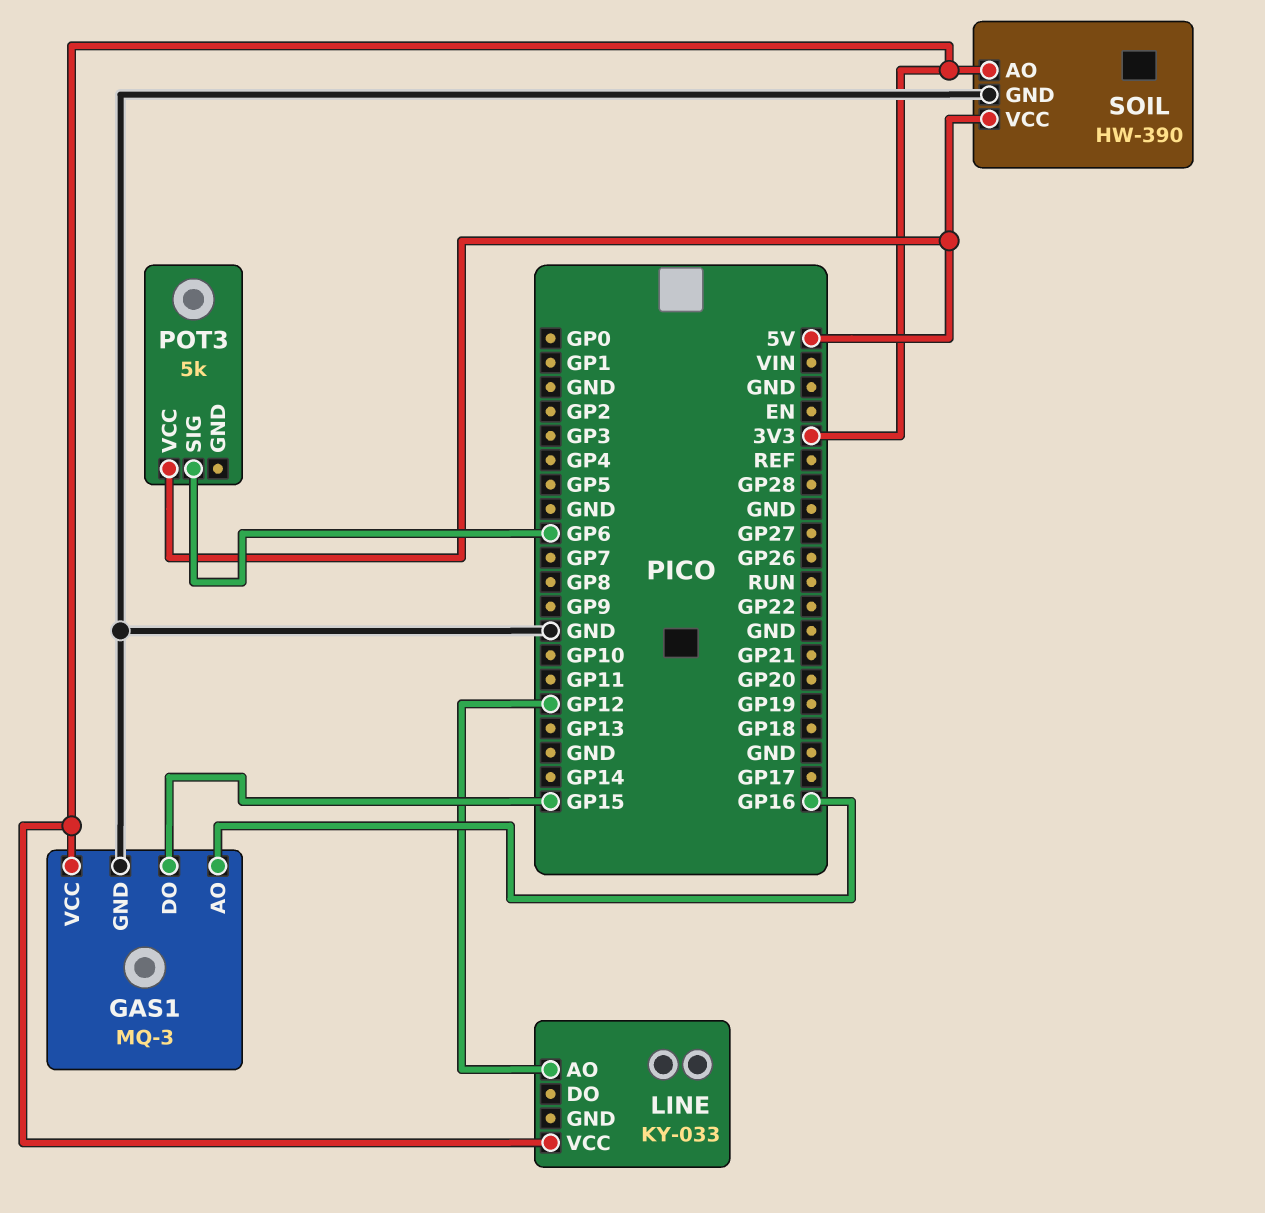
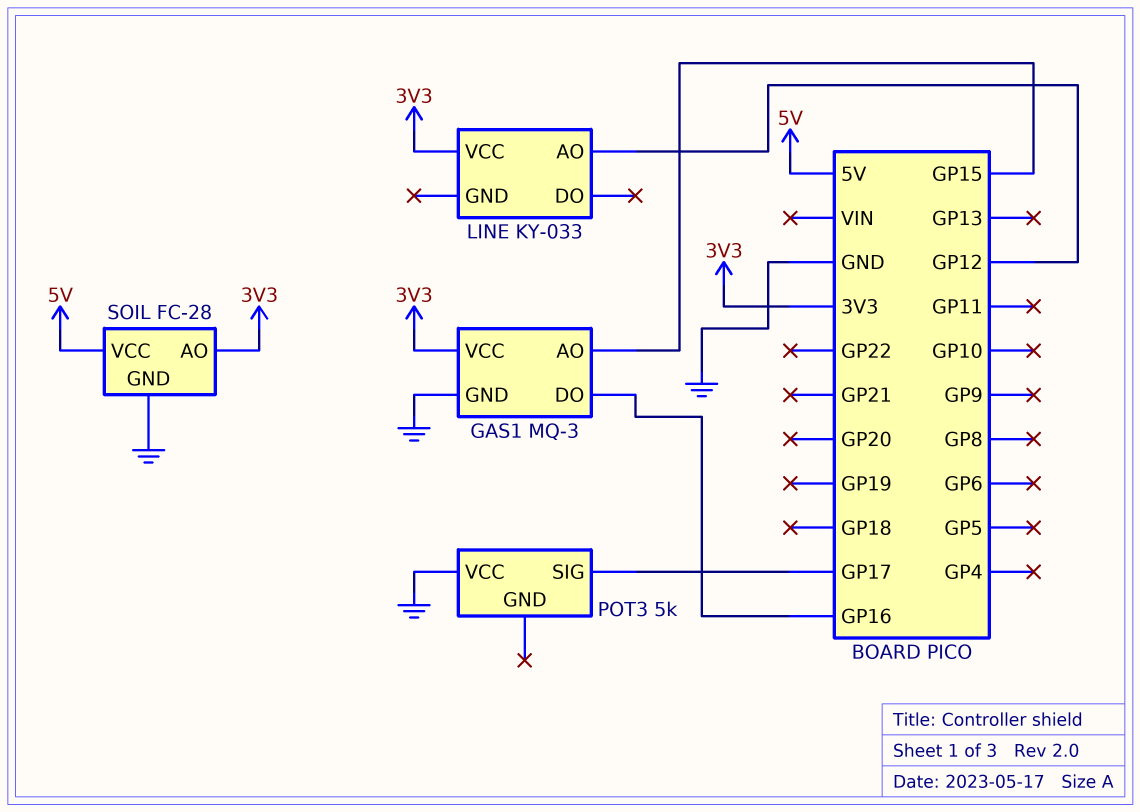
GAS1 pin AO: GP16 -> GP15
GAS1 pin DO: GP15 -> GP16
POT3 pin SIG: GP6 -> GP17
POT3 pin VCC: 5V -> GND
SOIL: HW-390 -> FC-28

